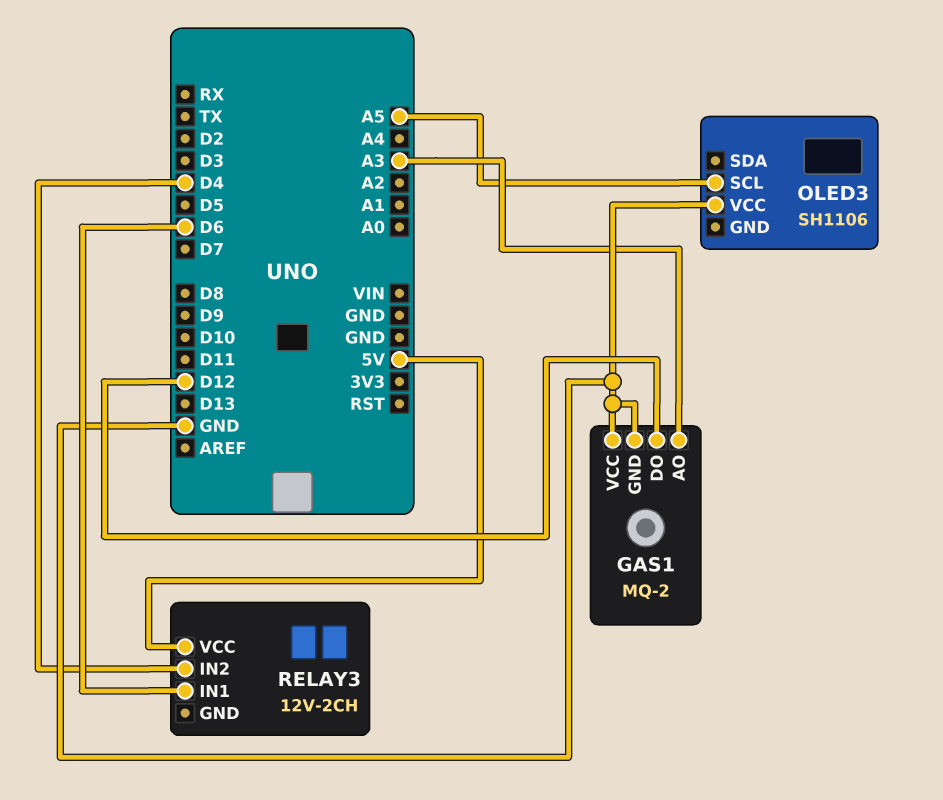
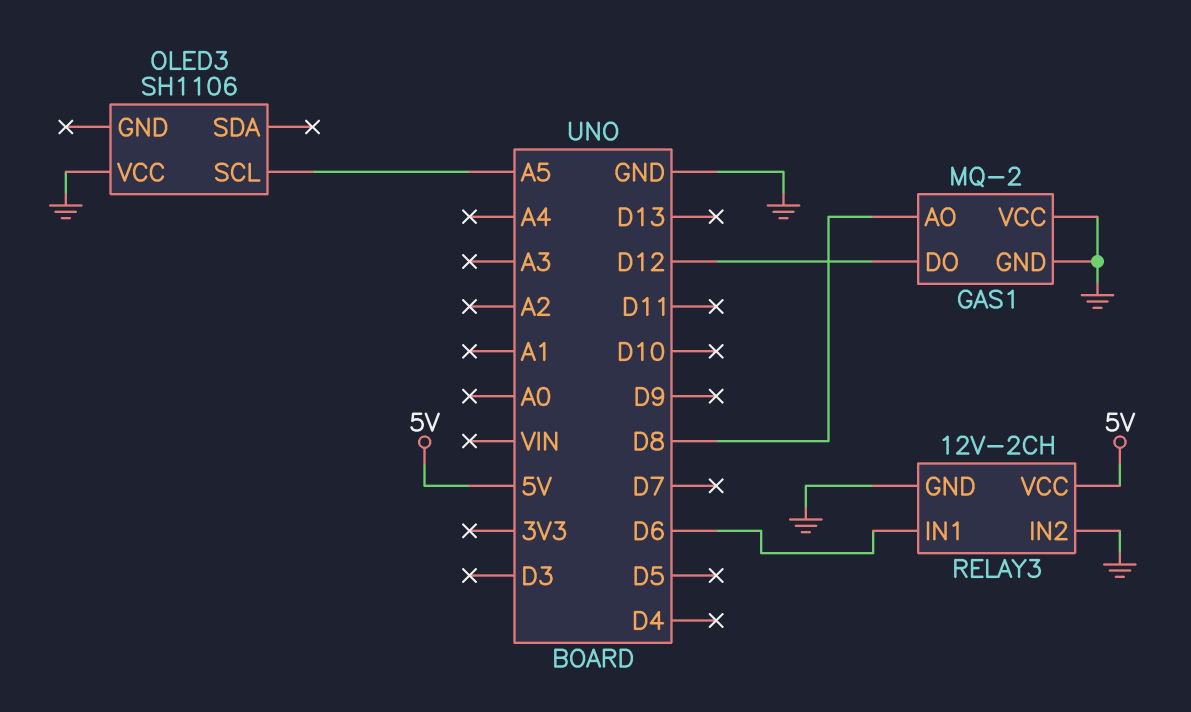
GAS1 pin AO: A3 -> D8
RELAY3 pin GND: none -> GND
RELAY3 pin IN2: D4 -> GND

